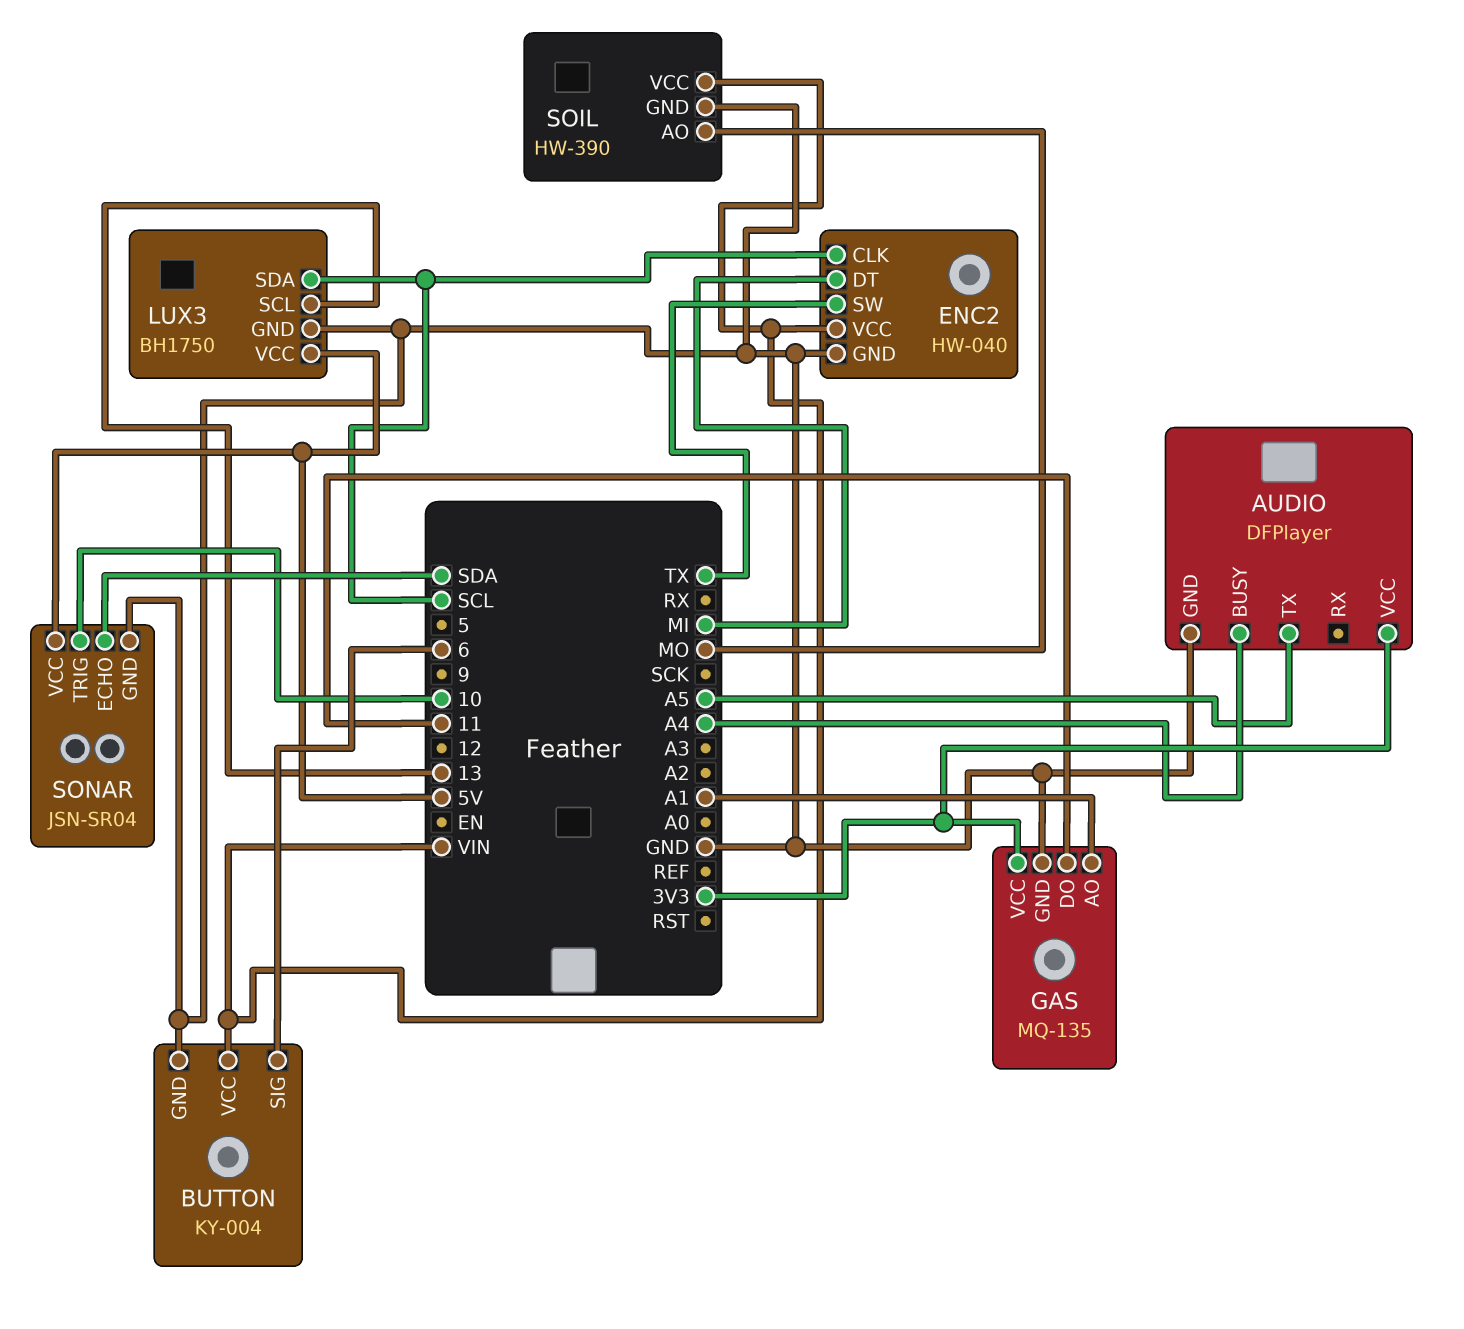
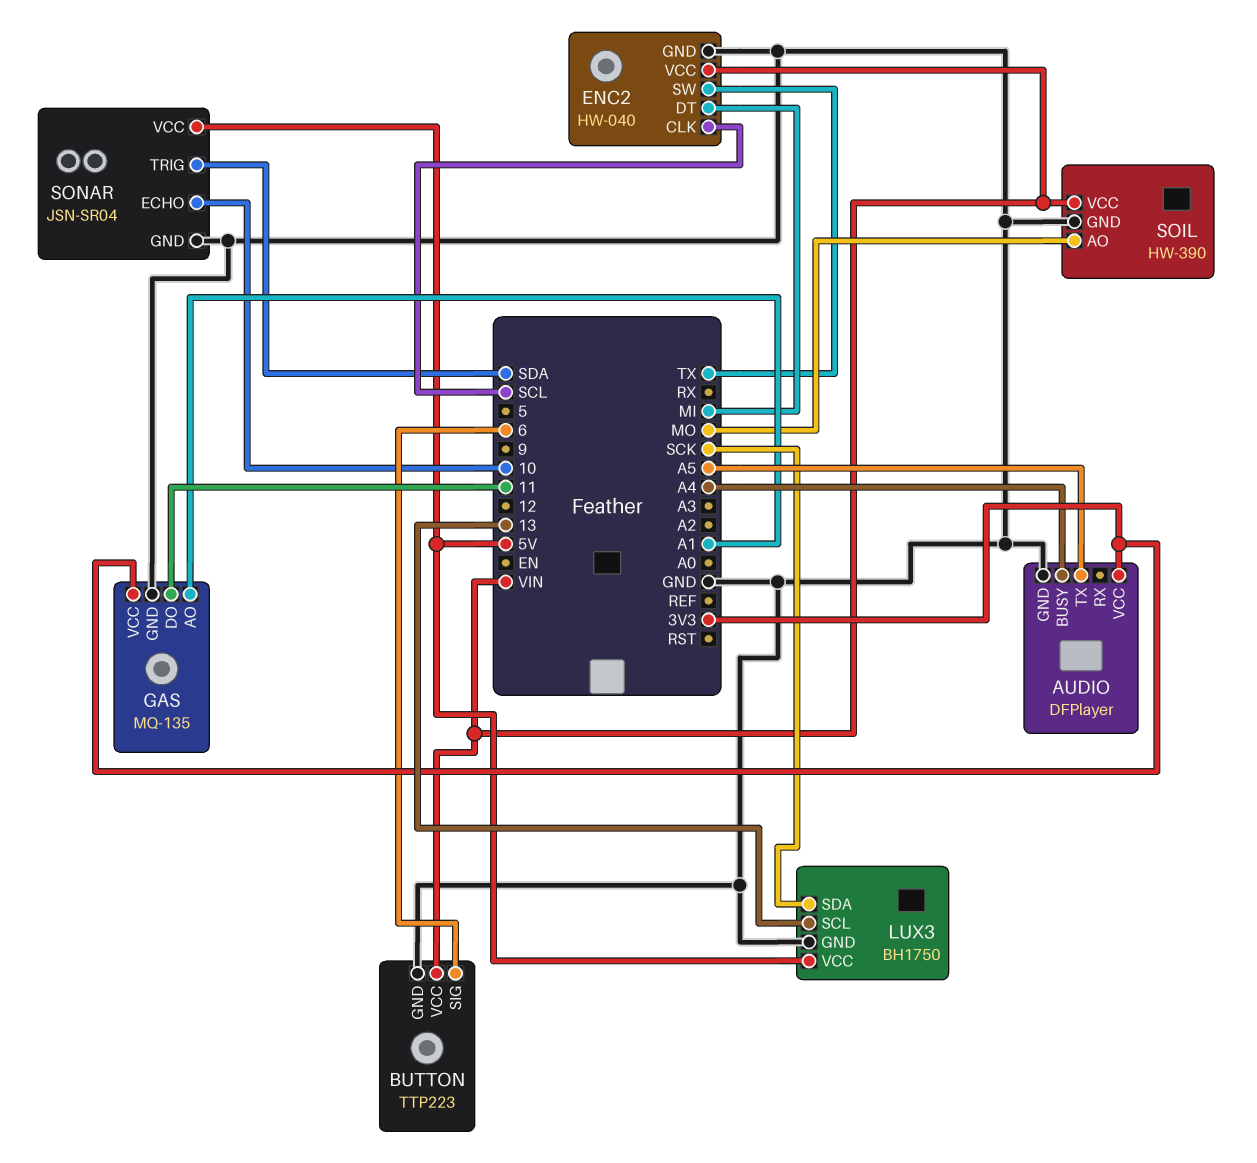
BUTTON: KY-004 -> TTP223
LUX3 pin SDA: SCL -> SCK
SONAR pin ECHO: SDA -> 10
SONAR pin TRIG: 10 -> SDA

